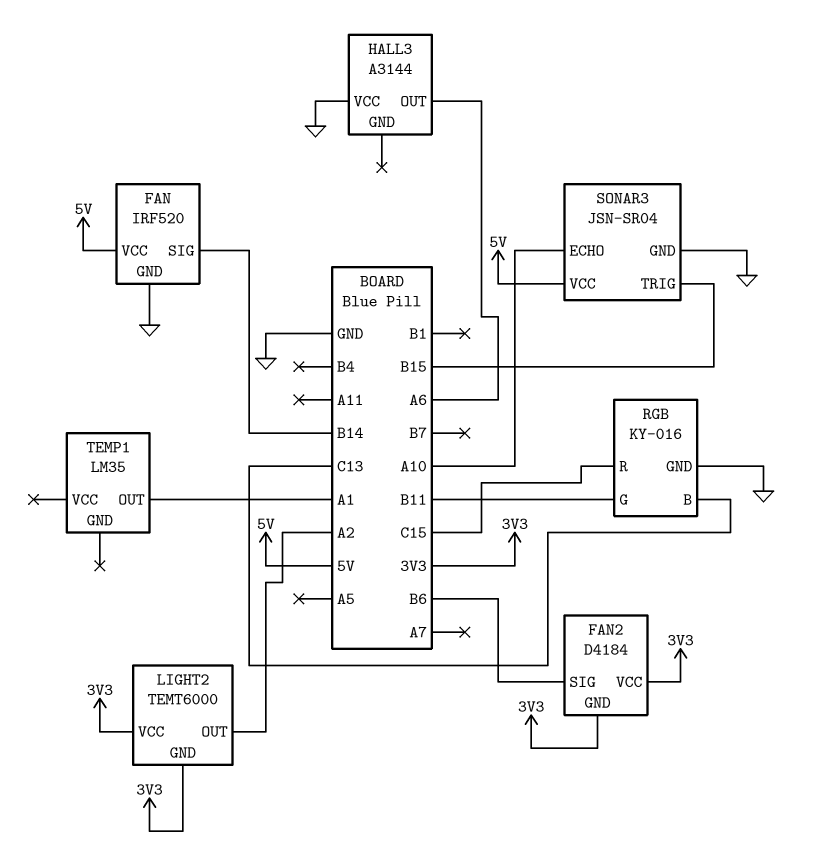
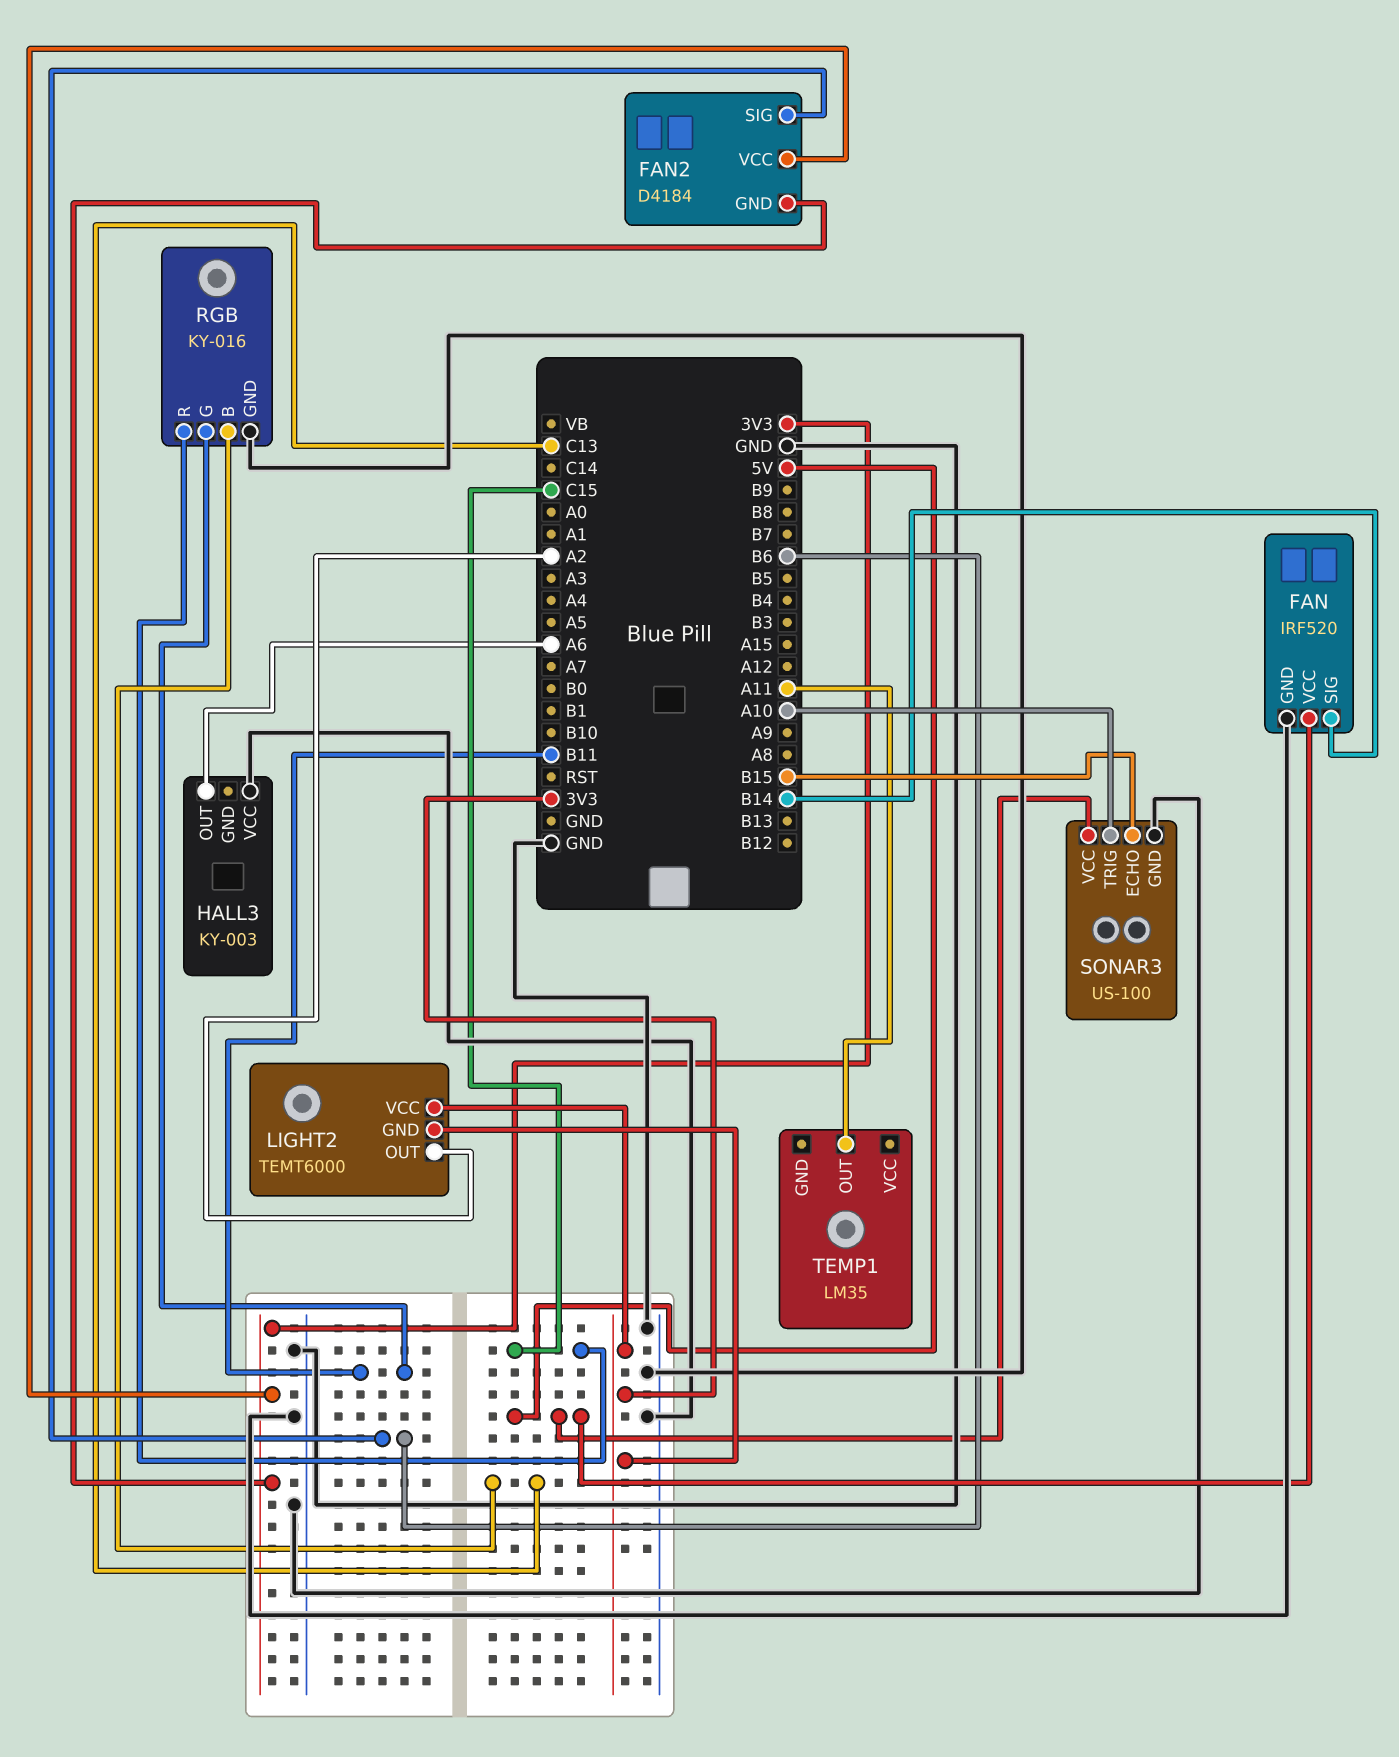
HALL3: A3144 -> KY-003
SONAR3: JSN-SR04 -> US-100
SONAR3 pin ECHO: A10 -> B15
SONAR3 pin TRIG: B15 -> A10
TEMP1 pin OUT: A1 -> A11

